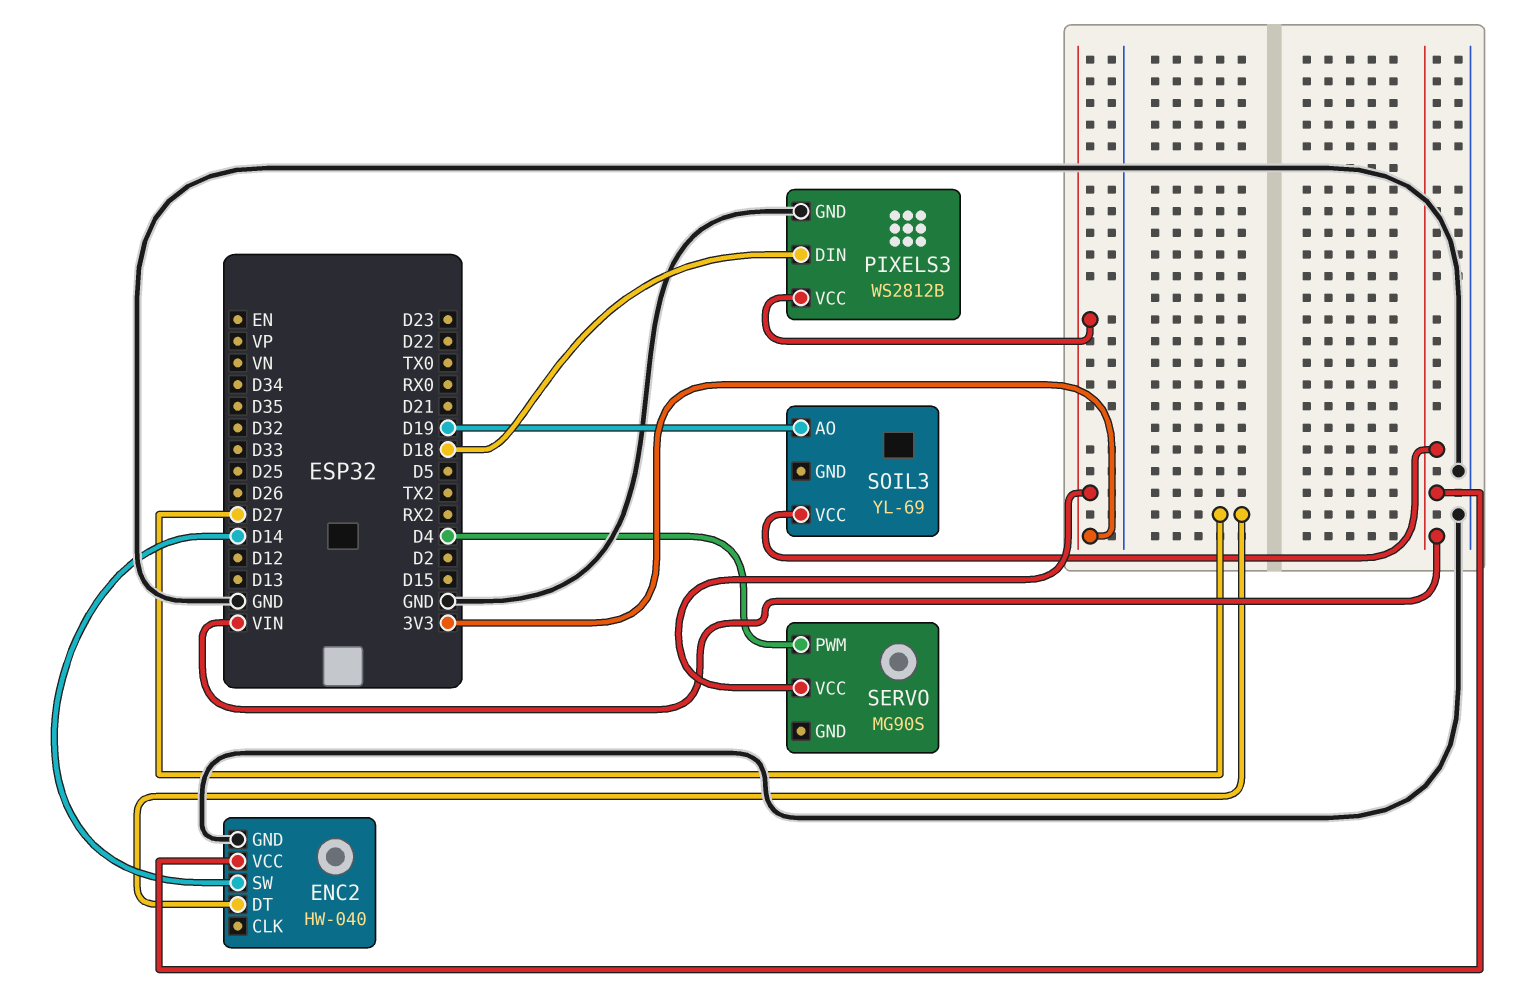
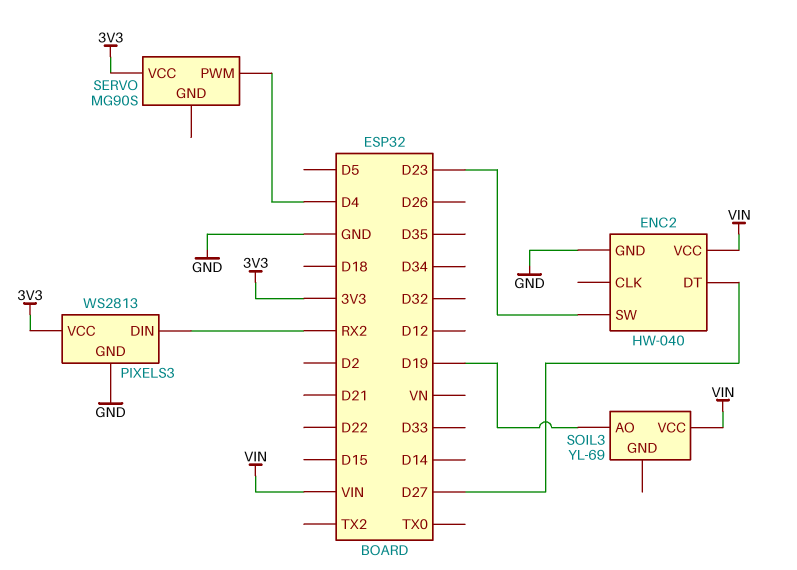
ENC2 pin SW: D14 -> D23
PIXELS3: WS2812B -> WS2813
PIXELS3 pin DIN: D18 -> RX2

